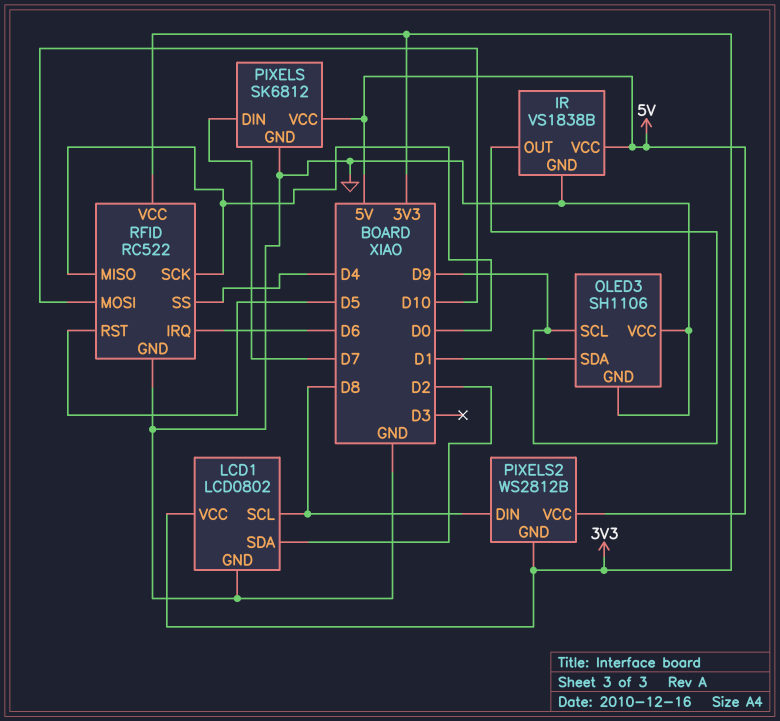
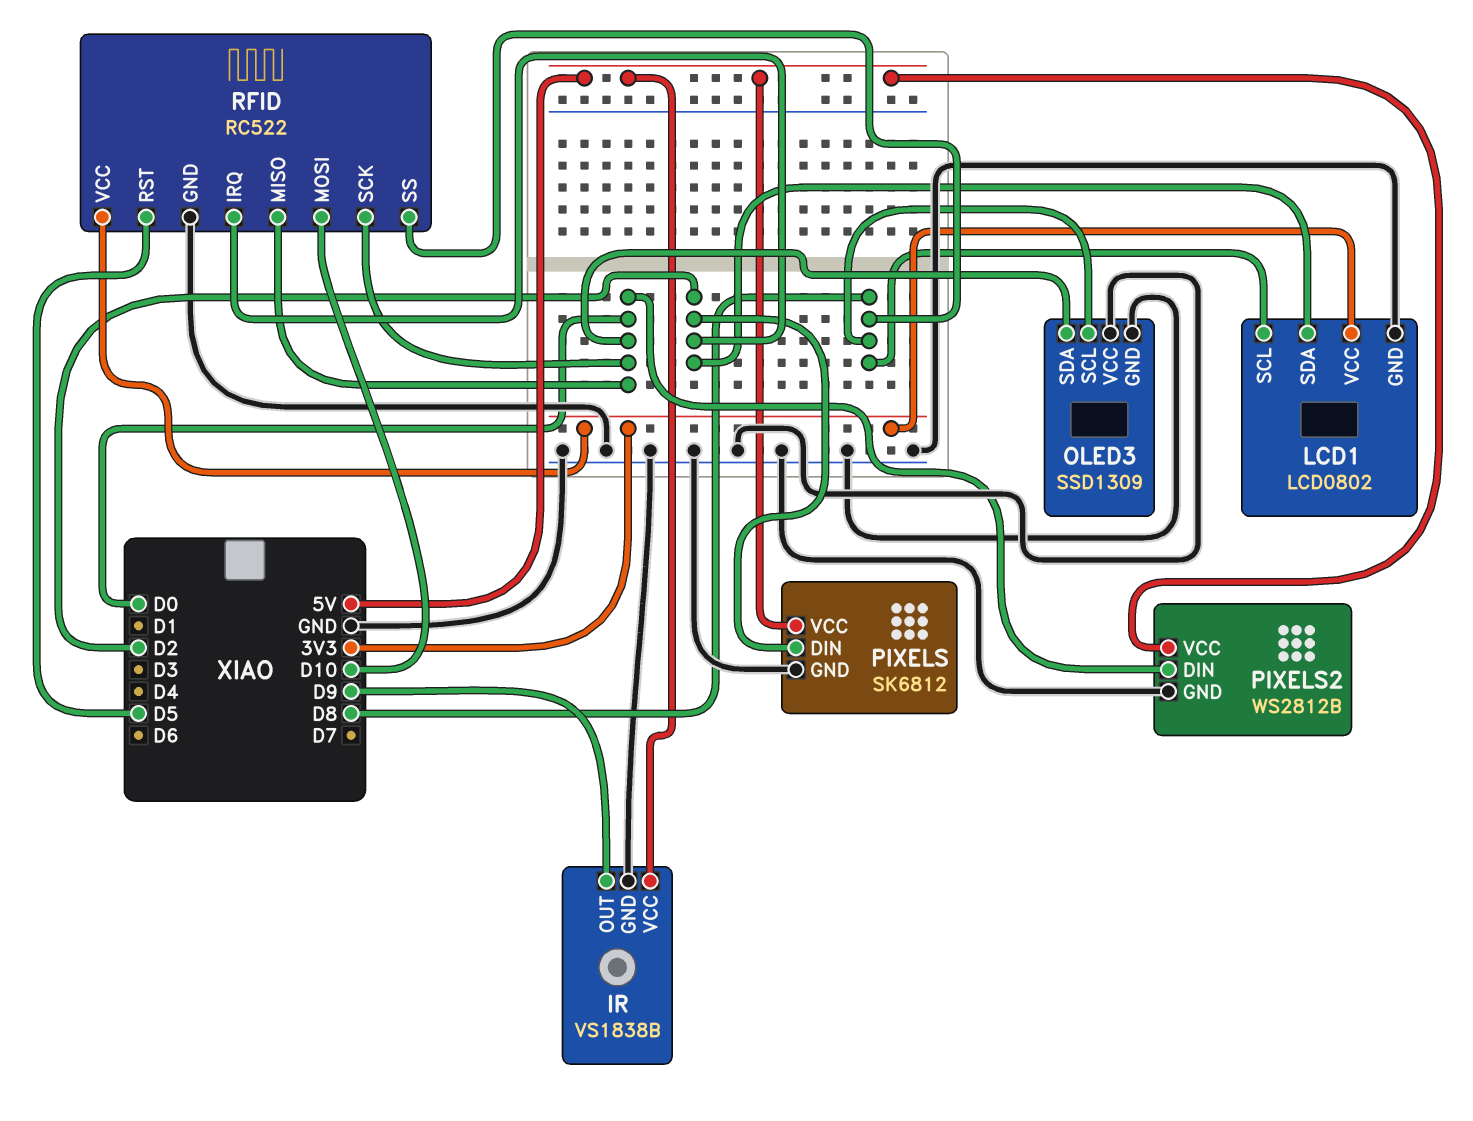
OLED3: SH1106 -> SSD1309
OLED3 pin SCL: D9 -> D8
OLED3 pin SDA: D1 -> D0
PIXELS pin DIN: D7 -> D2
PIXELS2 pin DIN: D8 -> D0
PIXELS2 pin GND: 3V3 -> GND
RFID pin IRQ: D6 -> D2
RFID pin SS: D4 -> D8

